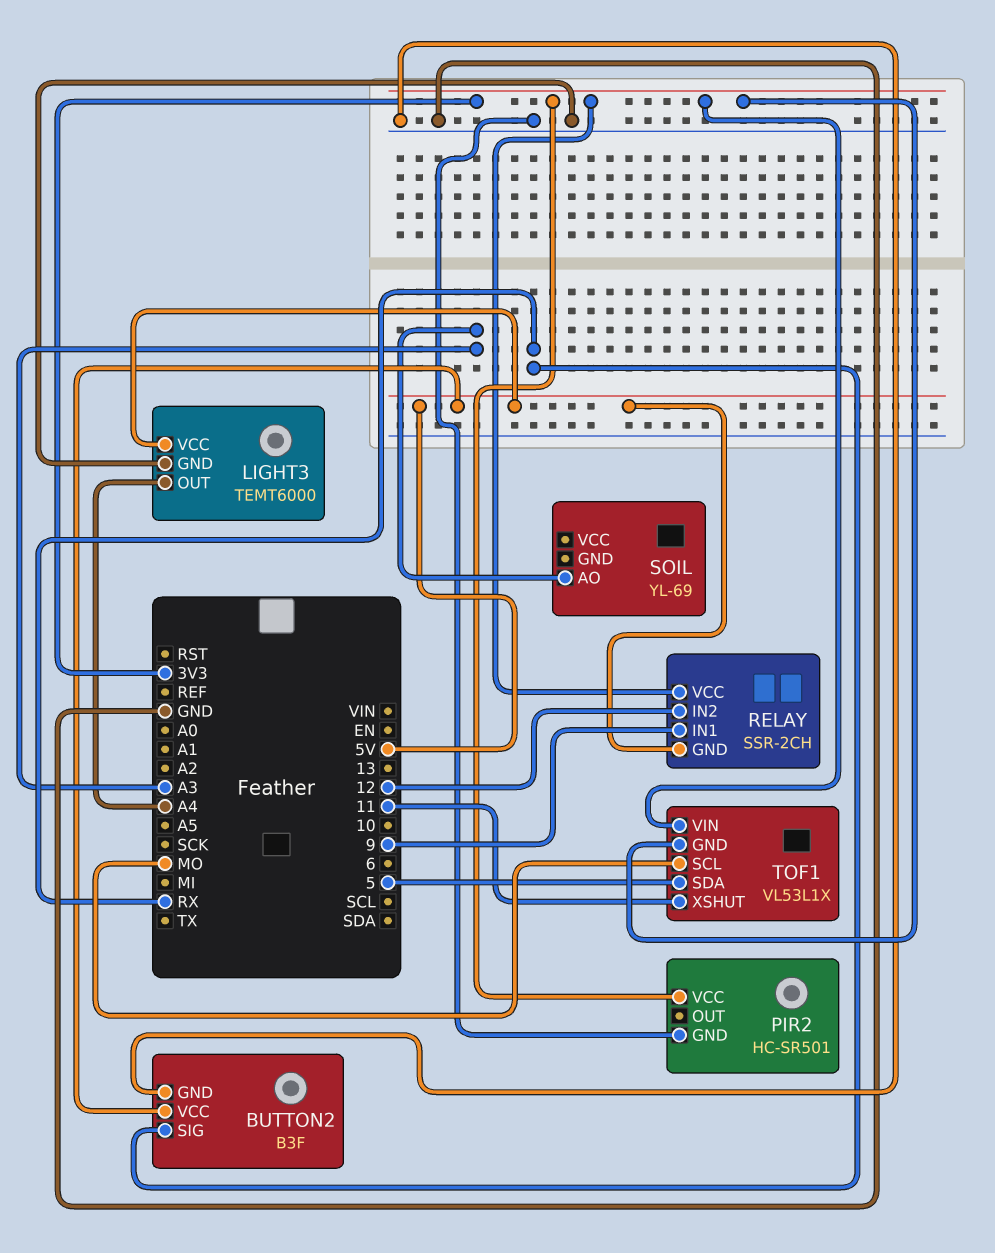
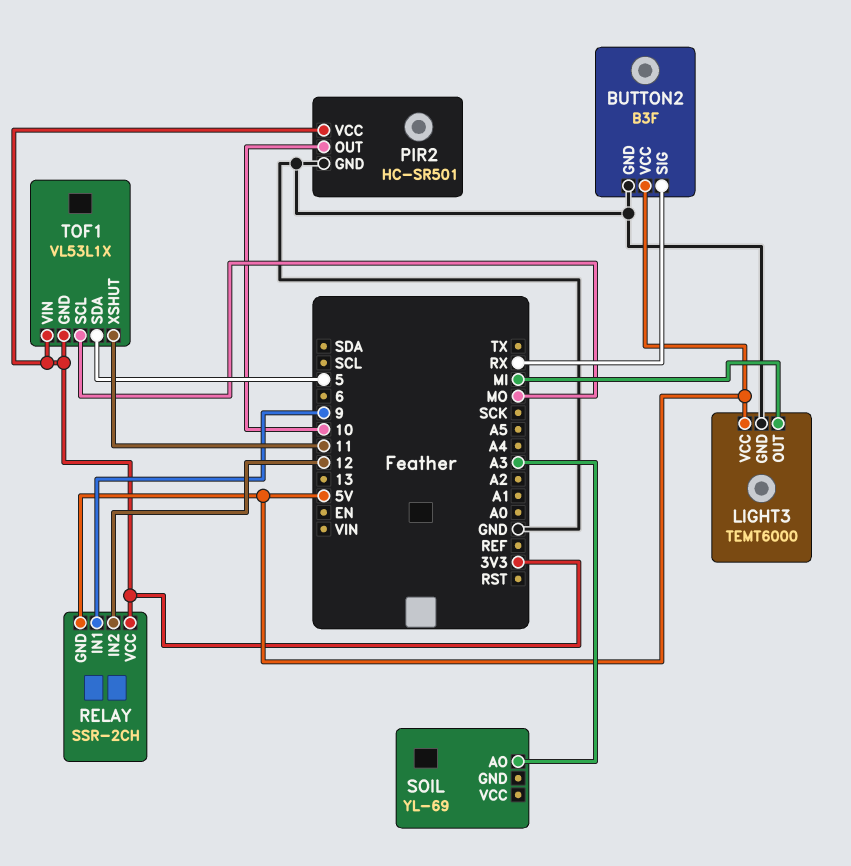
LIGHT3 pin OUT: A4 -> MI
PIR2 pin OUT: none -> 10

